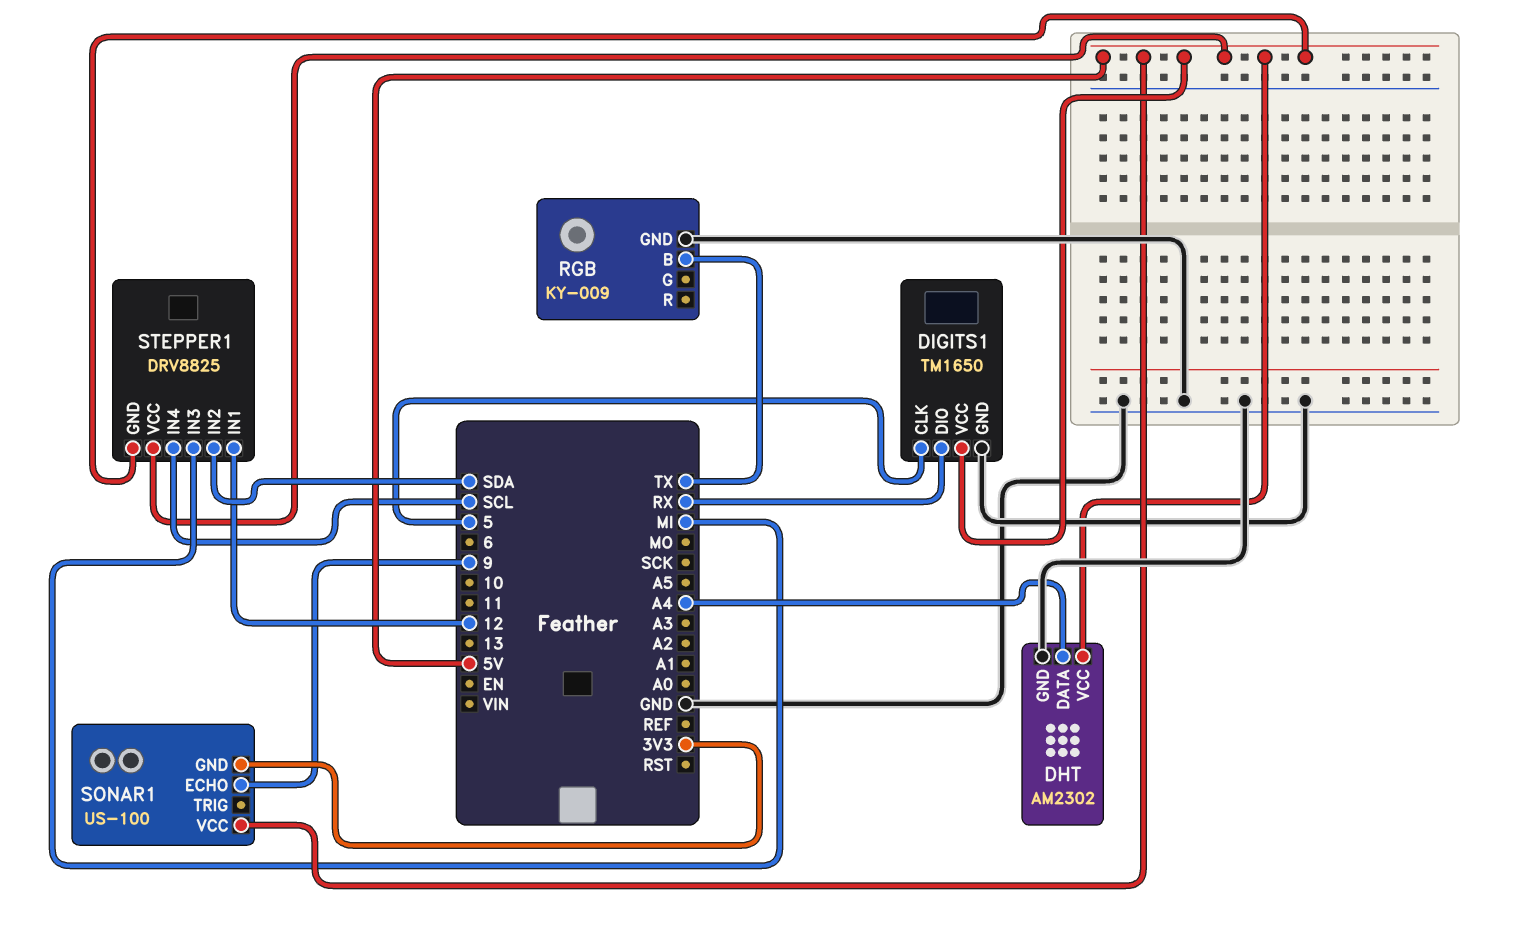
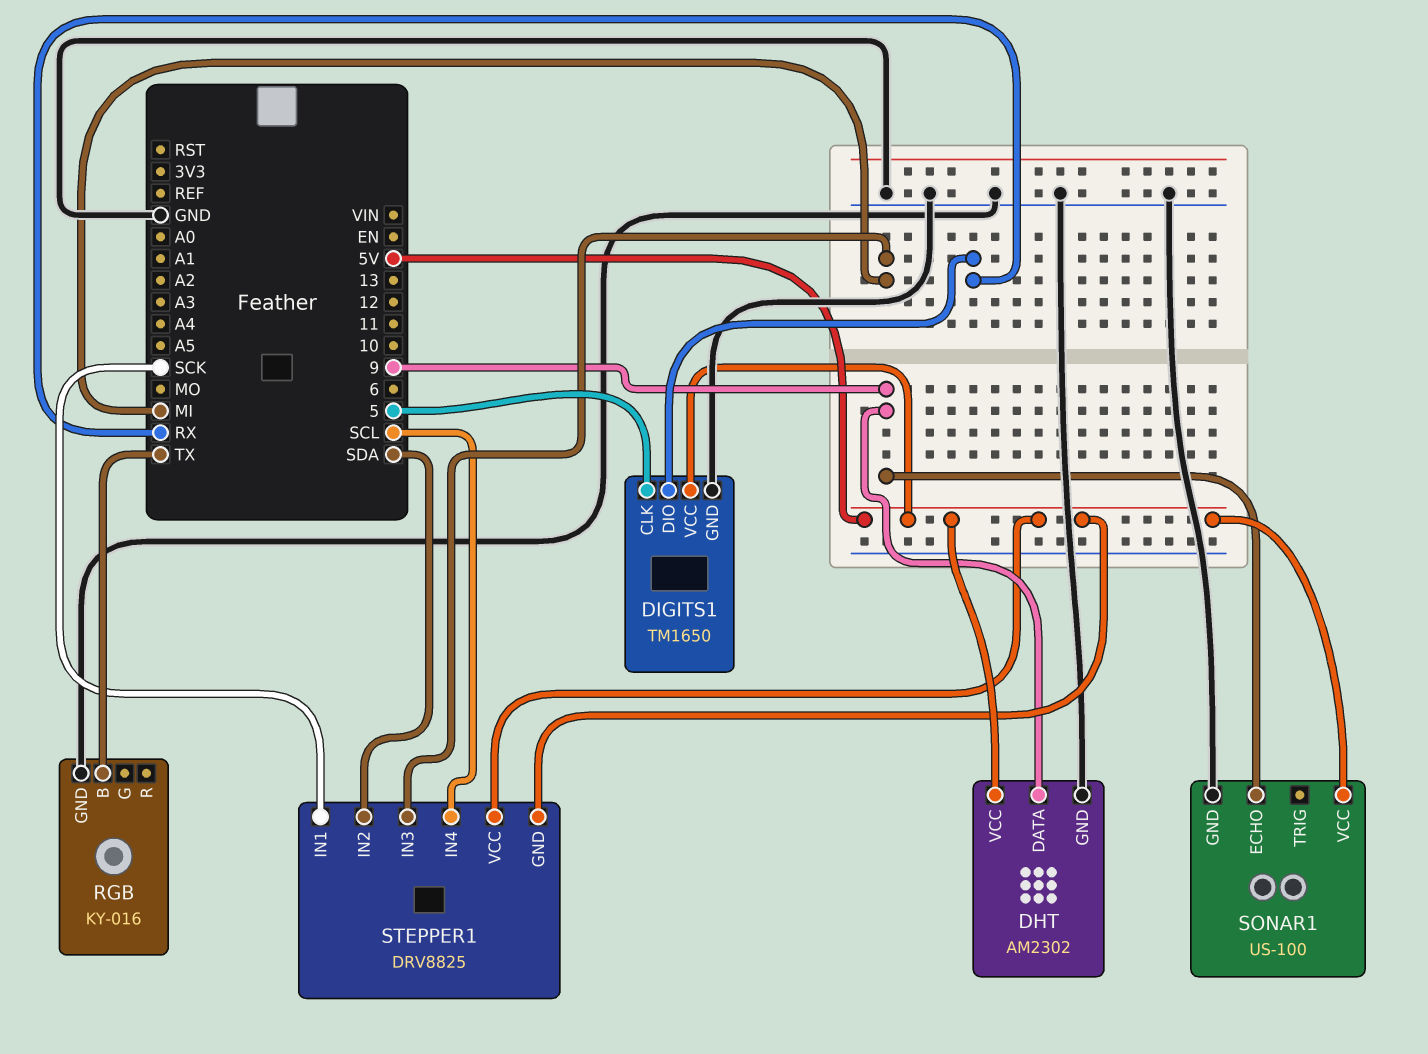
DHT pin DATA: A4 -> 9
RGB: KY-009 -> KY-016
SONAR1 pin GND: 3V3 -> GND
STEPPER1 pin IN1: 12 -> SCK

